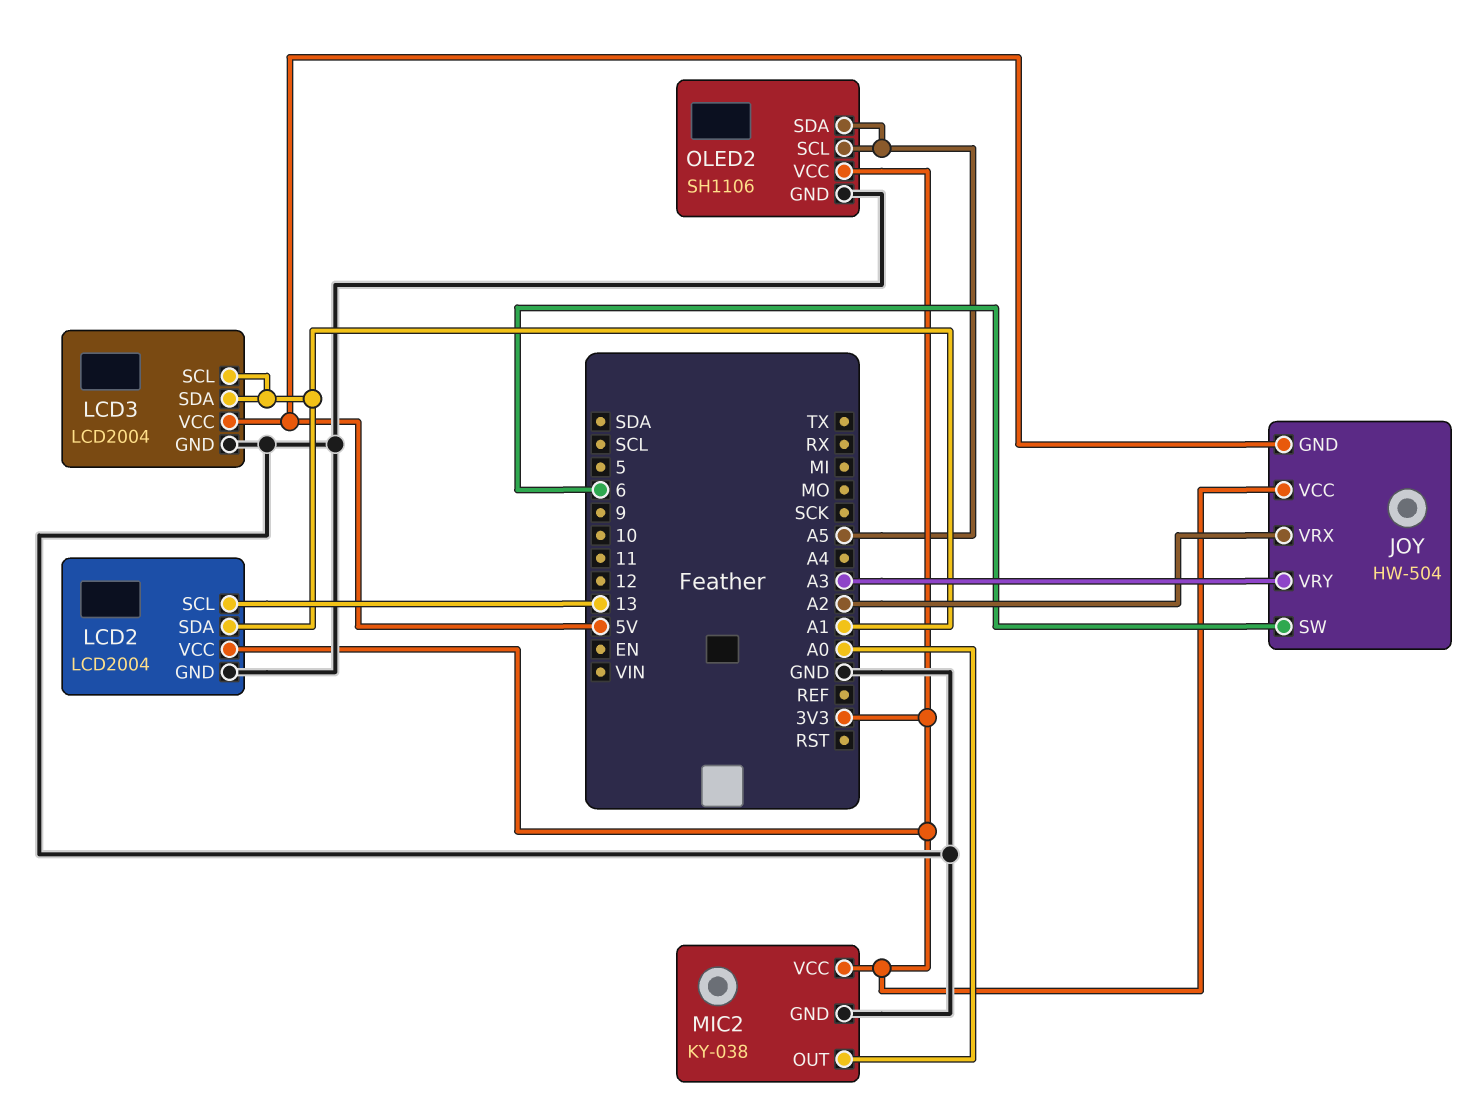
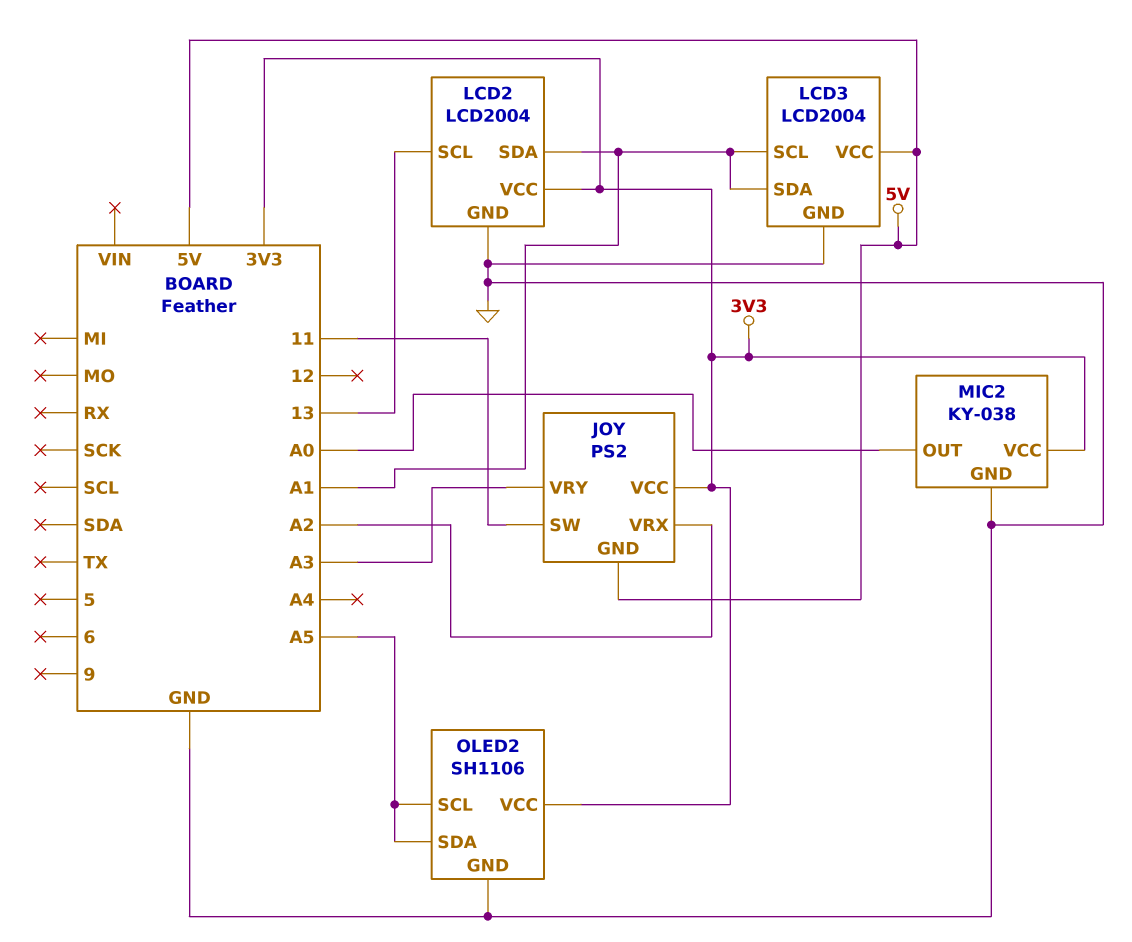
JOY: HW-504 -> PS2
JOY pin SW: 6 -> 11

